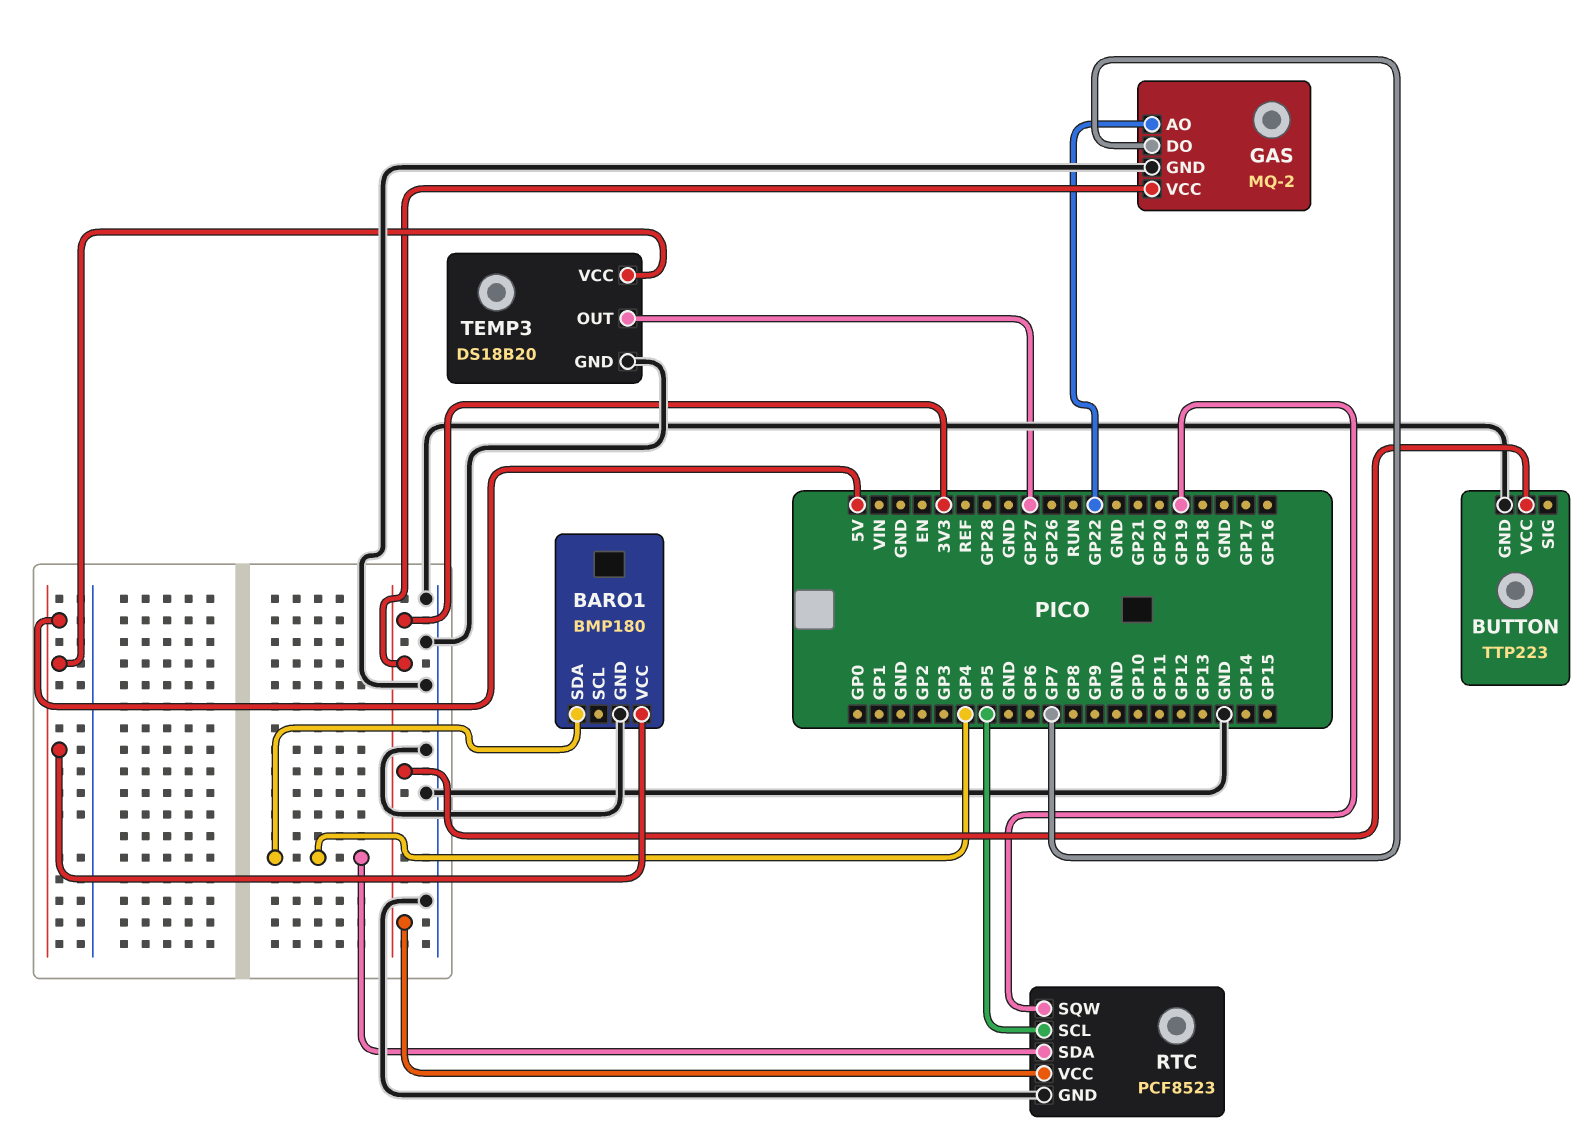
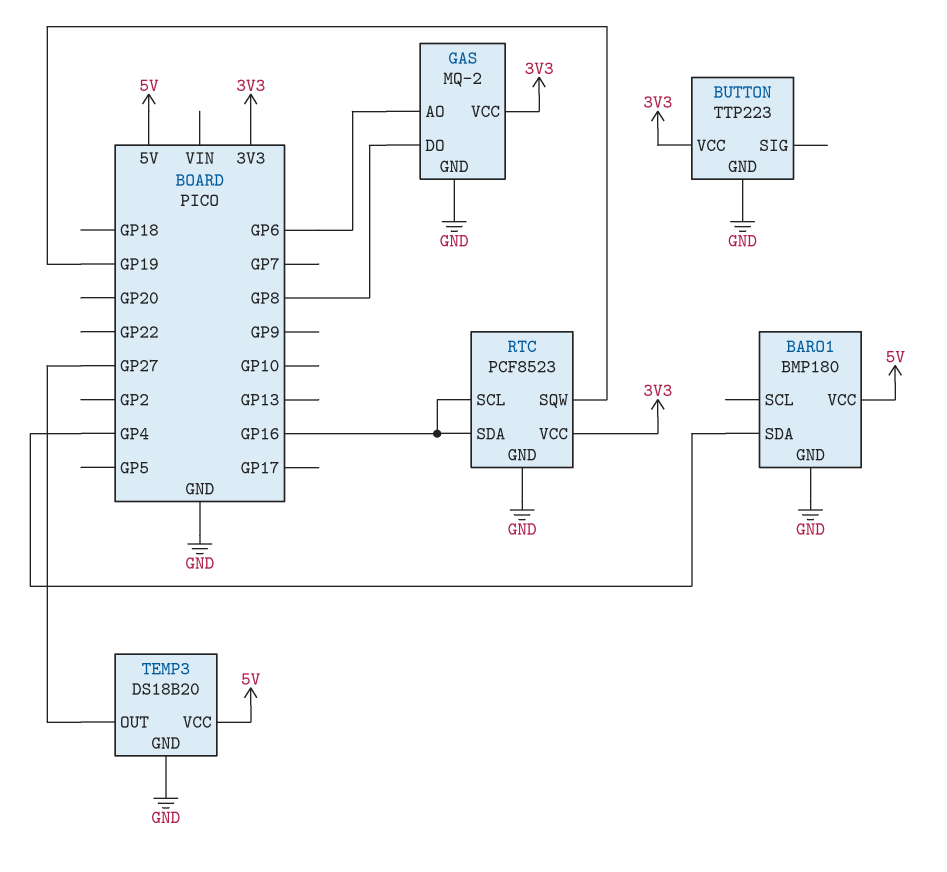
GAS pin AO: GP22 -> GP6
GAS pin DO: GP7 -> GP8
RTC pin SCL: GP5 -> GP16
RTC pin SDA: GP4 -> GP16

